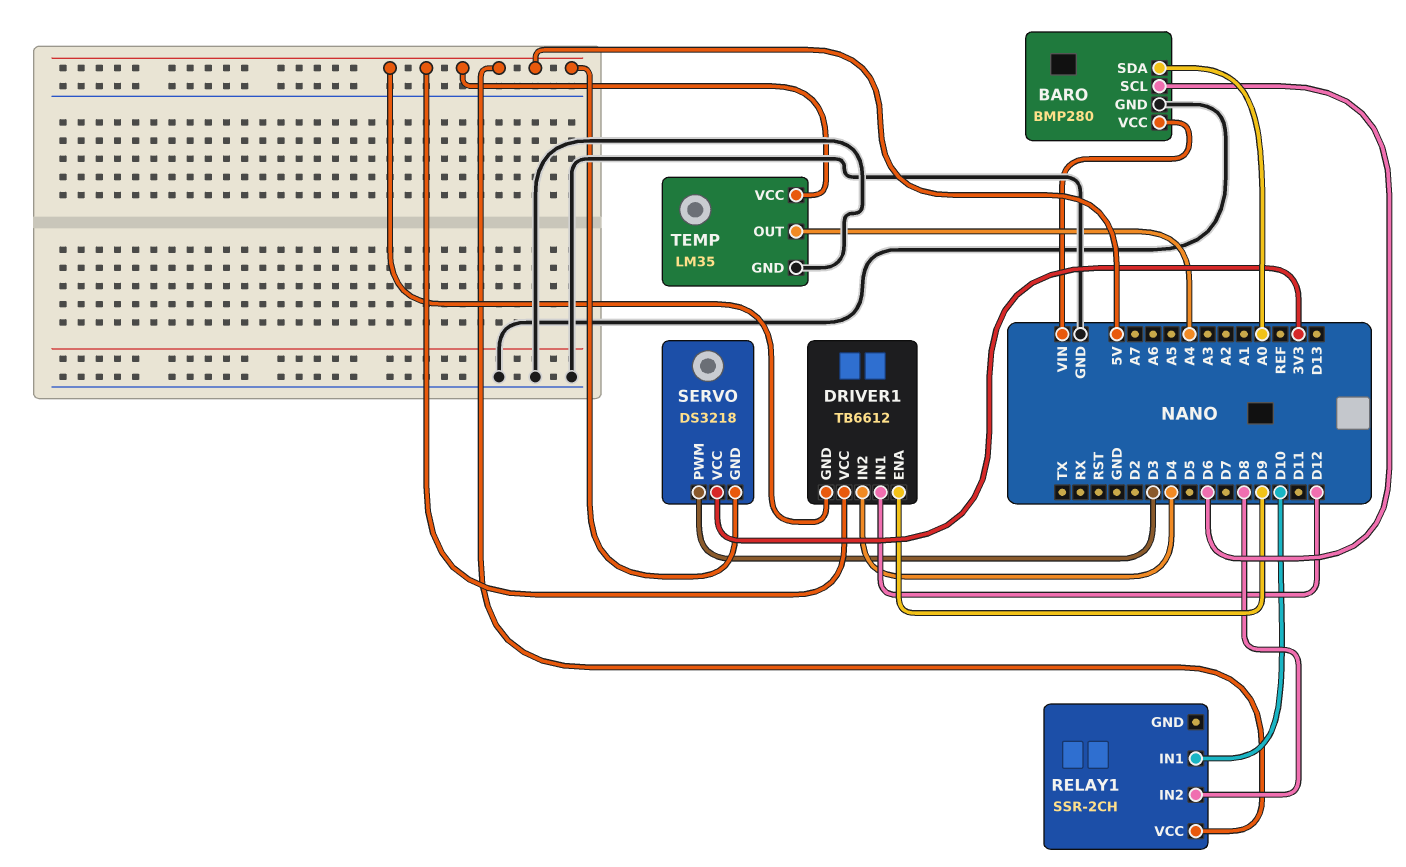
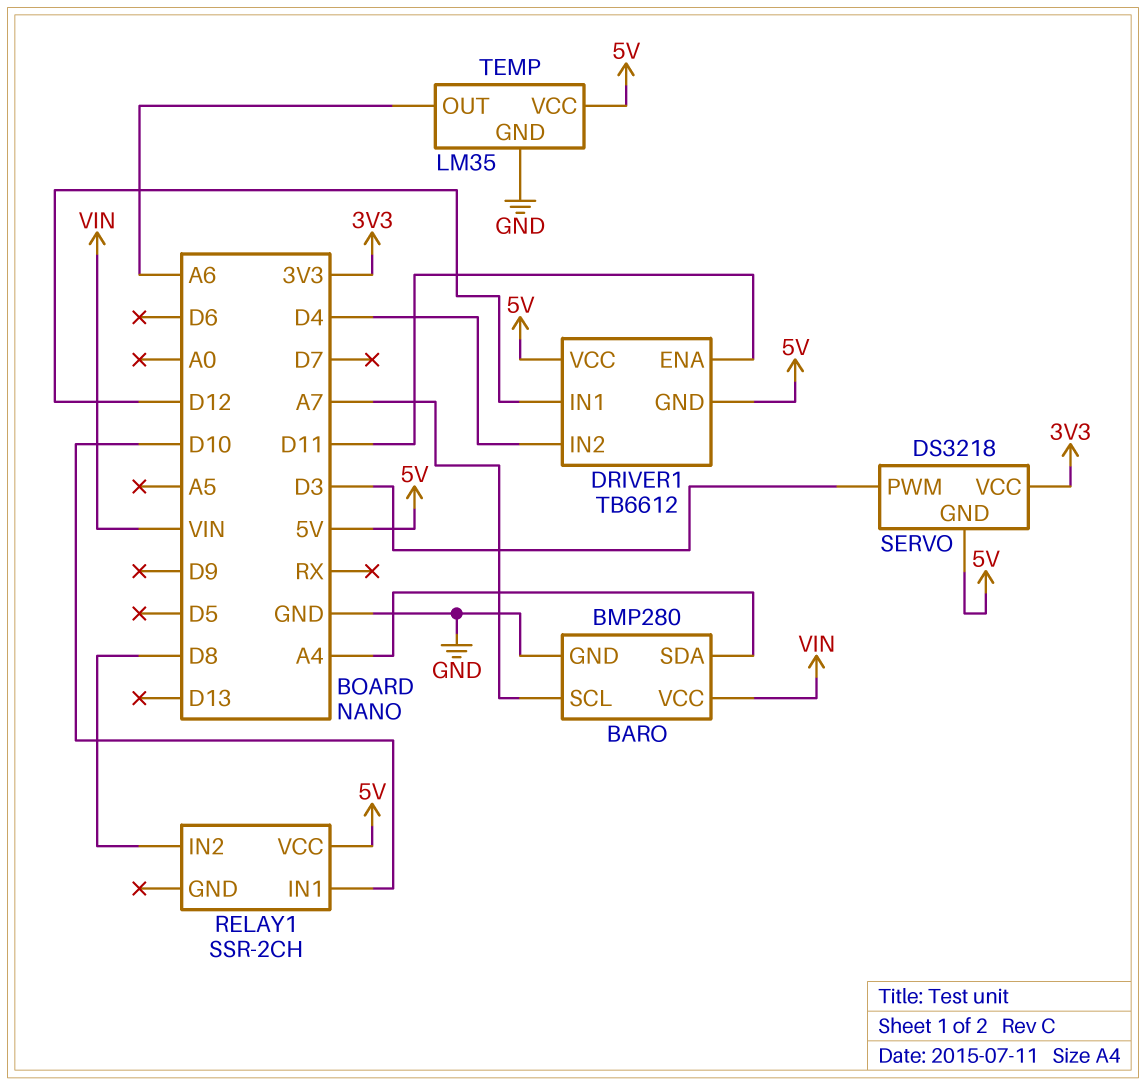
BARO pin SCL: D6 -> A7
BARO pin SDA: A0 -> A4
DRIVER1 pin ENA: D9 -> D11
TEMP pin OUT: A4 -> A6

